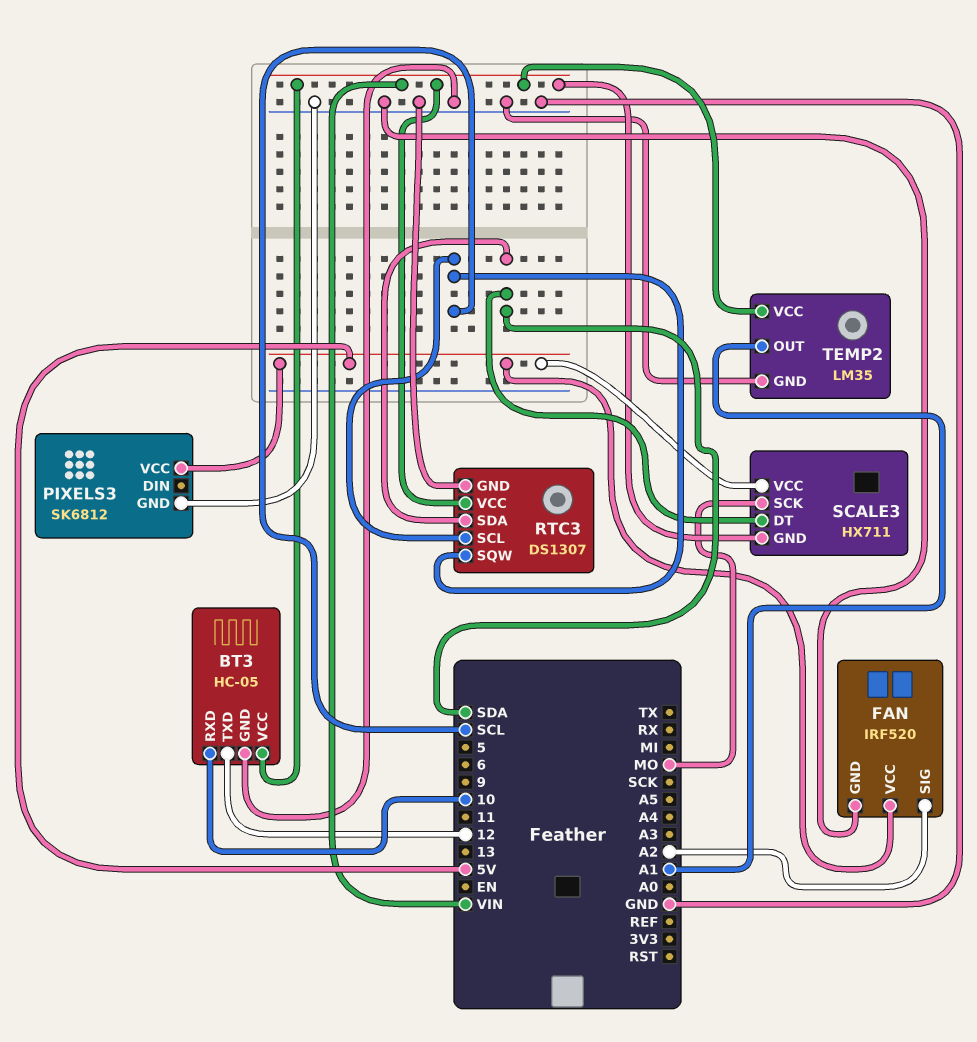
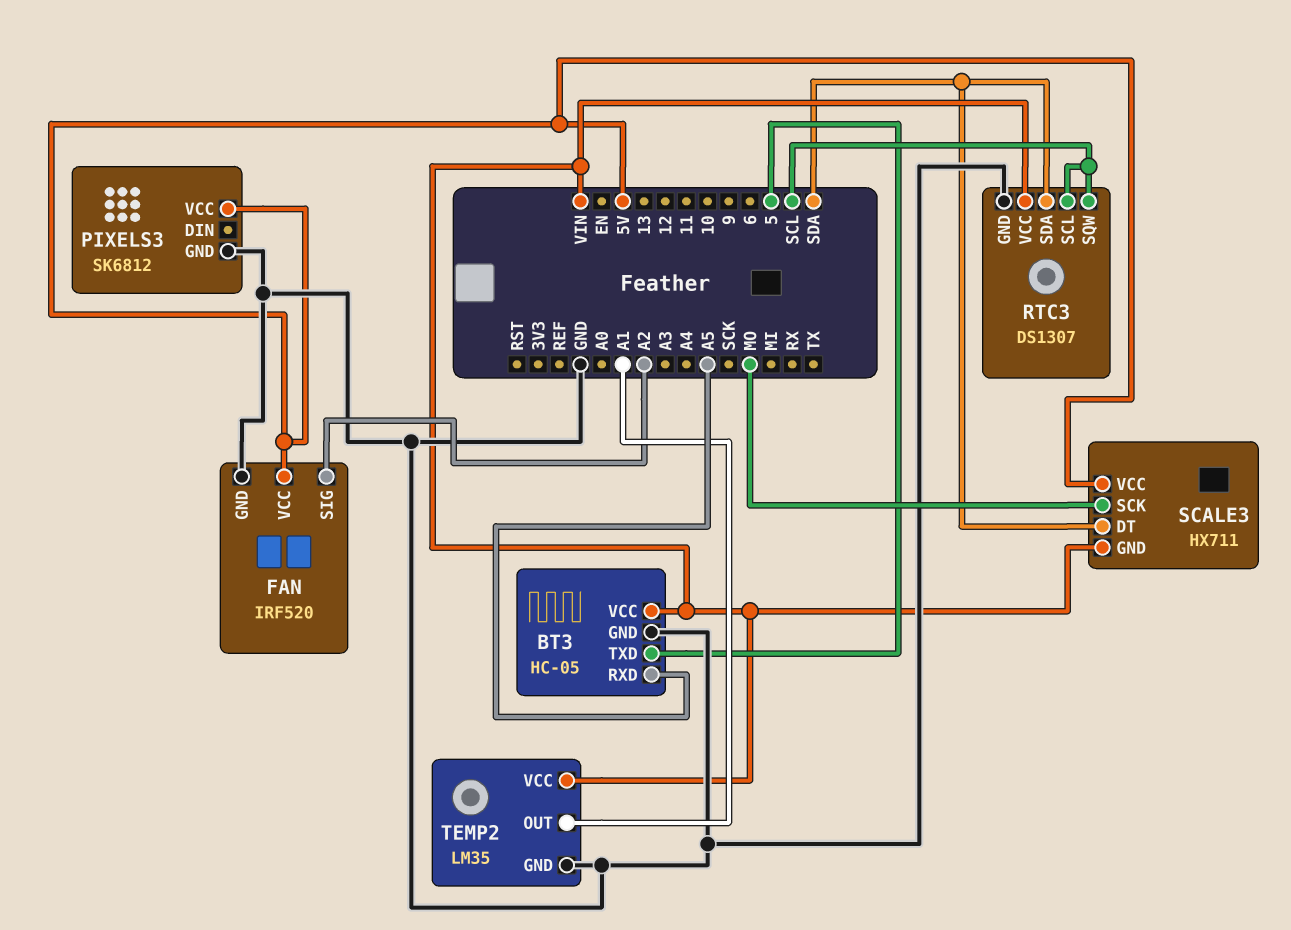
BT3 pin RXD: 10 -> A5
BT3 pin TXD: 12 -> 5

